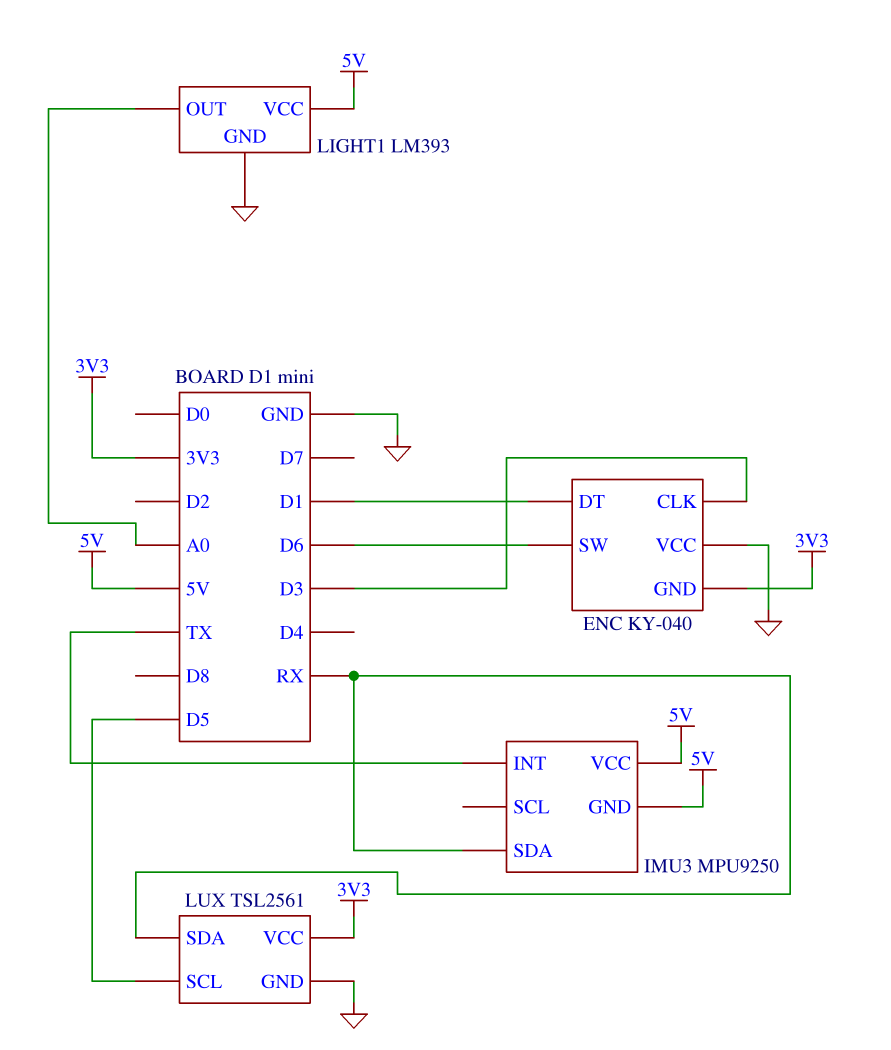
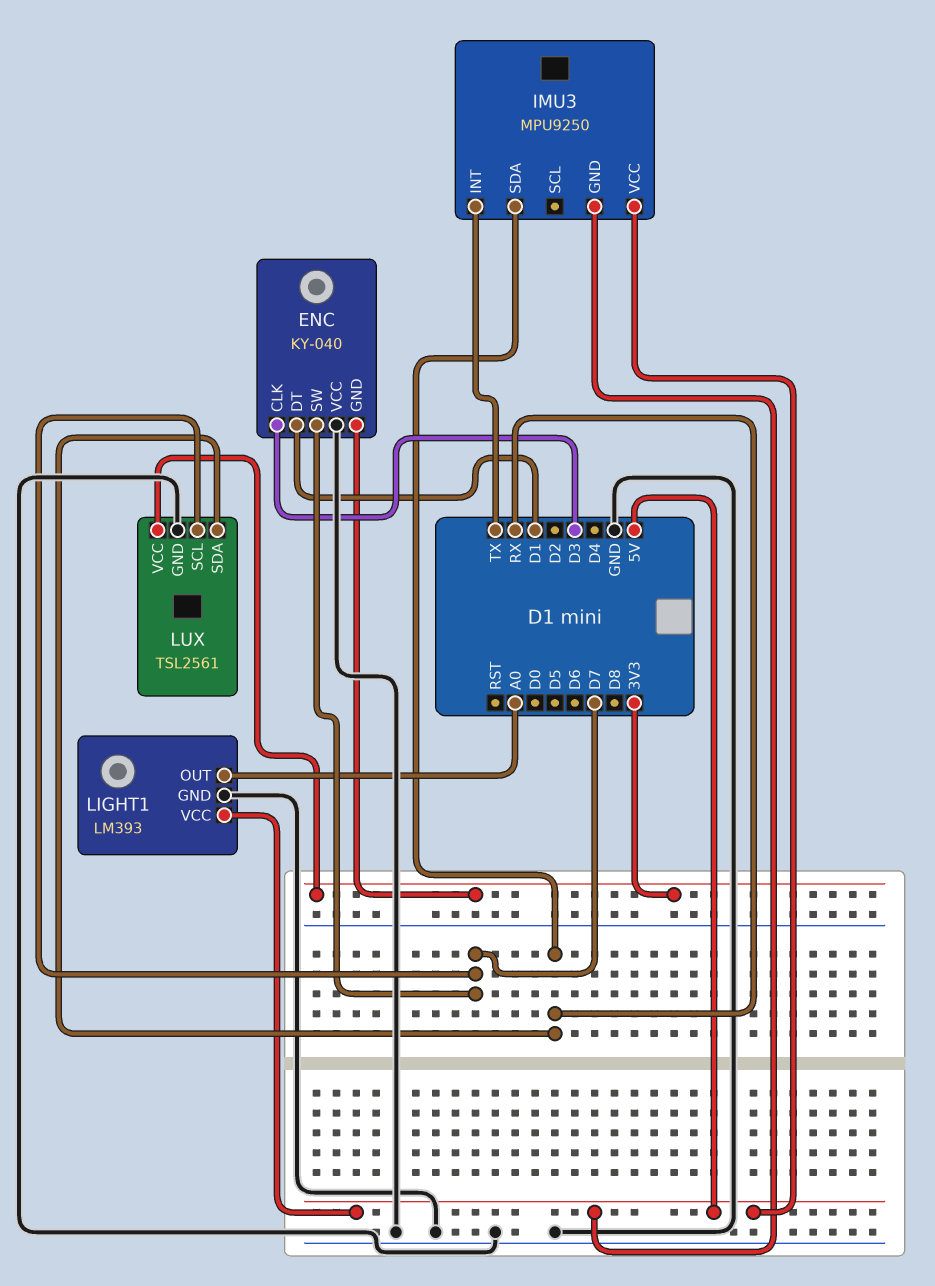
ENC pin SW: D6 -> D7
LUX pin SCL: D5 -> D7

